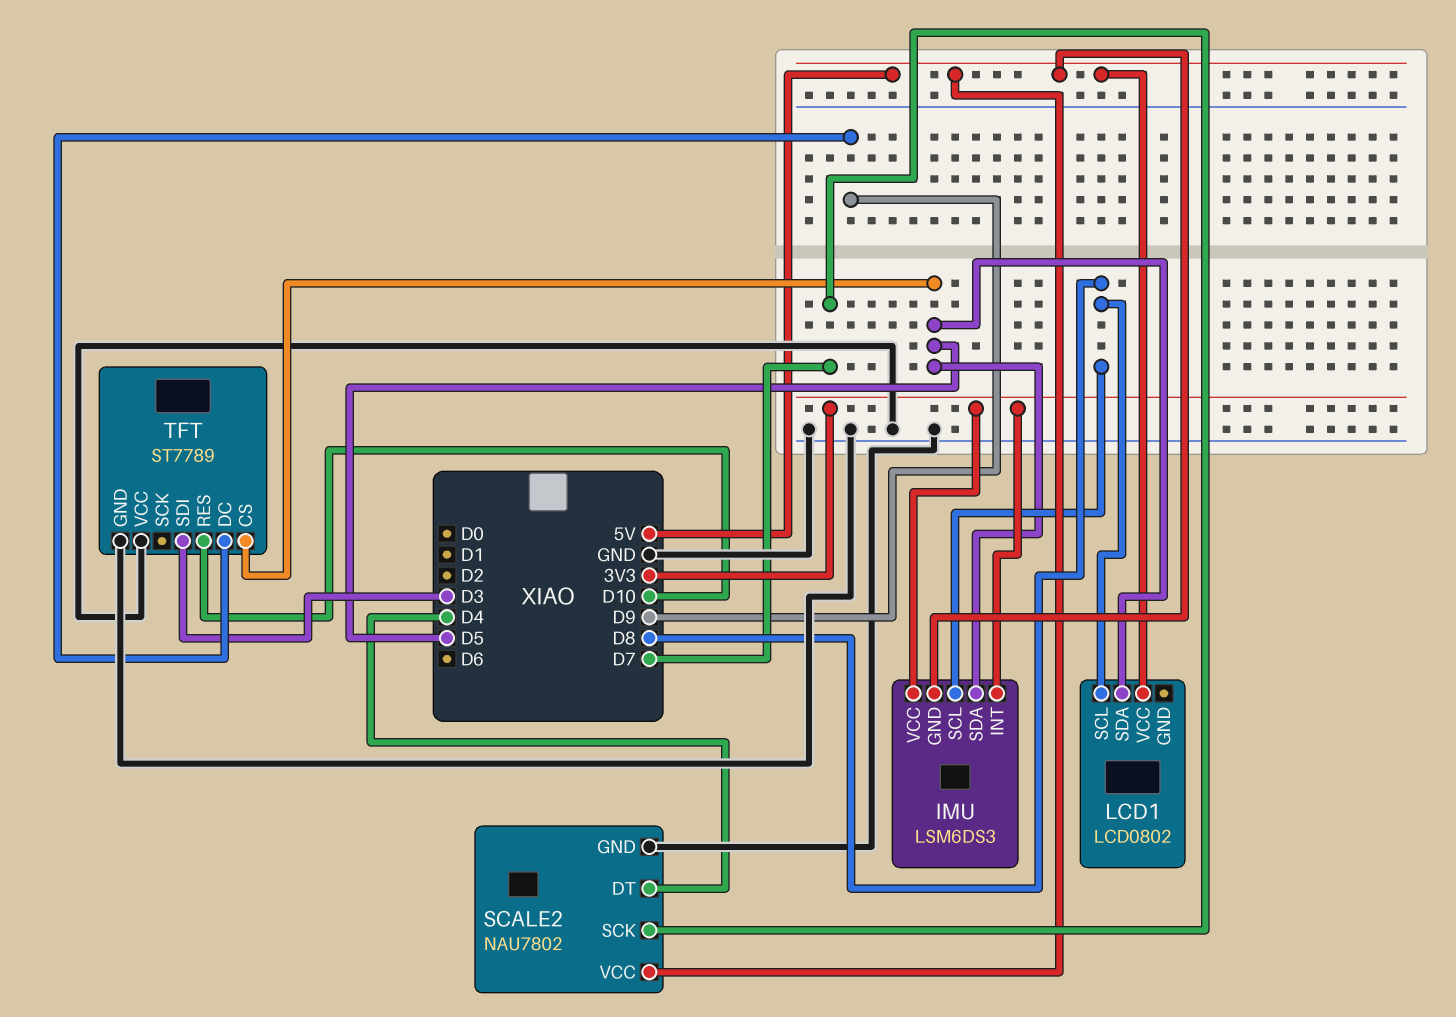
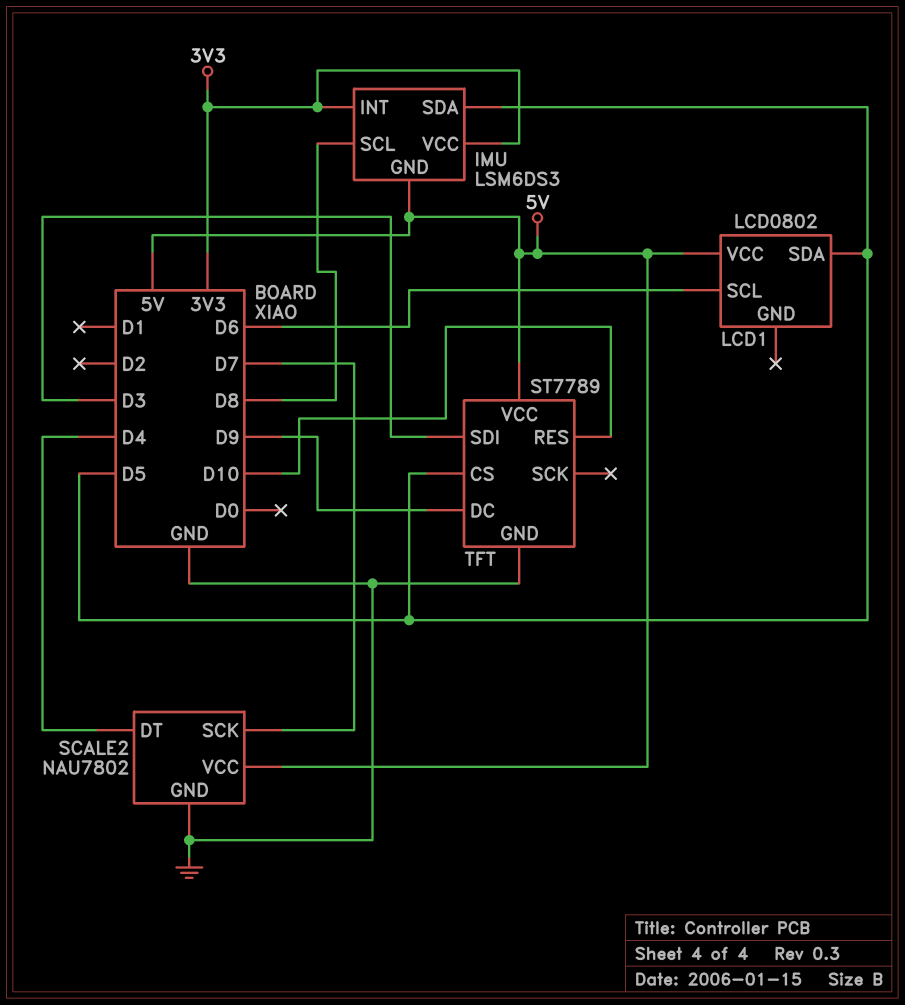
LCD1 pin SCL: D8 -> D6
TFT pin VCC: GND -> 5V

